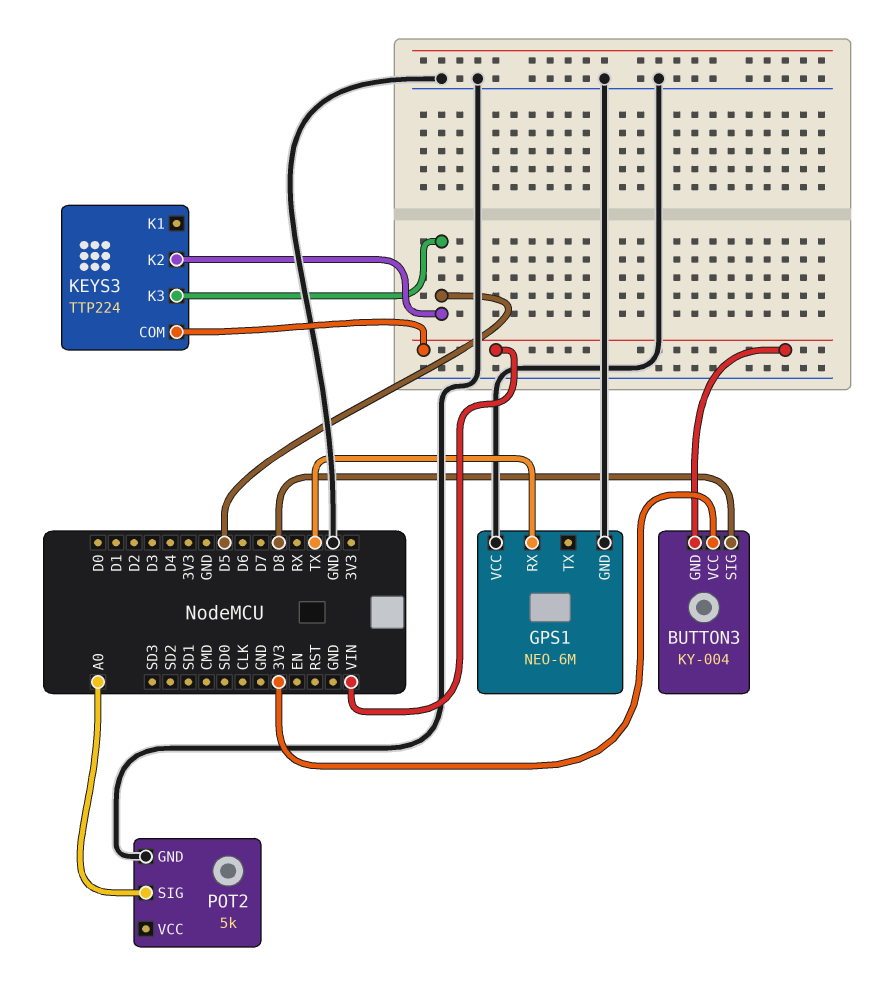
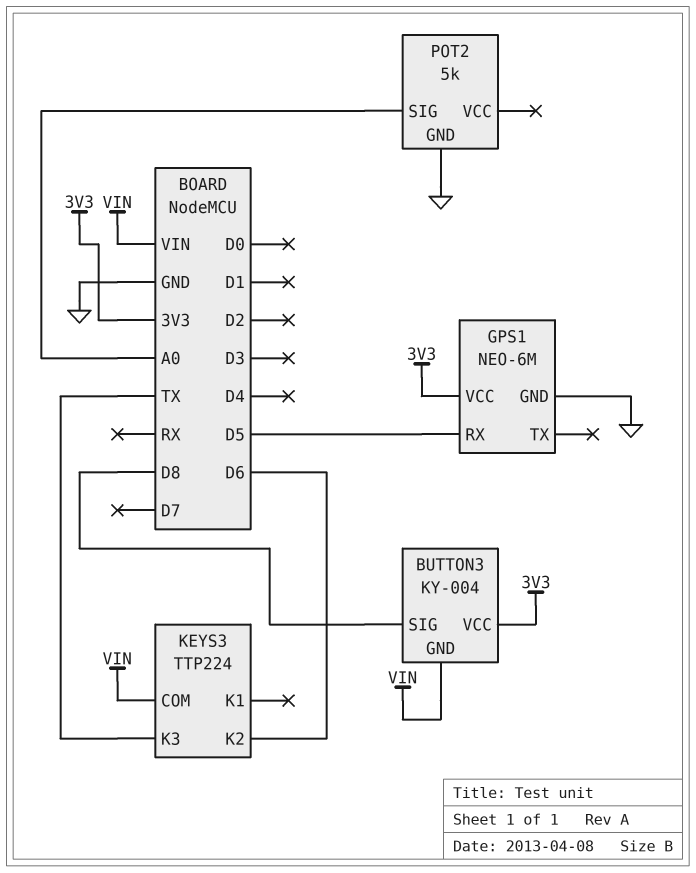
GPS1 pin RX: TX -> D5
GPS1 pin VCC: GND -> 3V3
KEYS3 pin K2: D5 -> D6
KEYS3 pin K3: D5 -> TX

